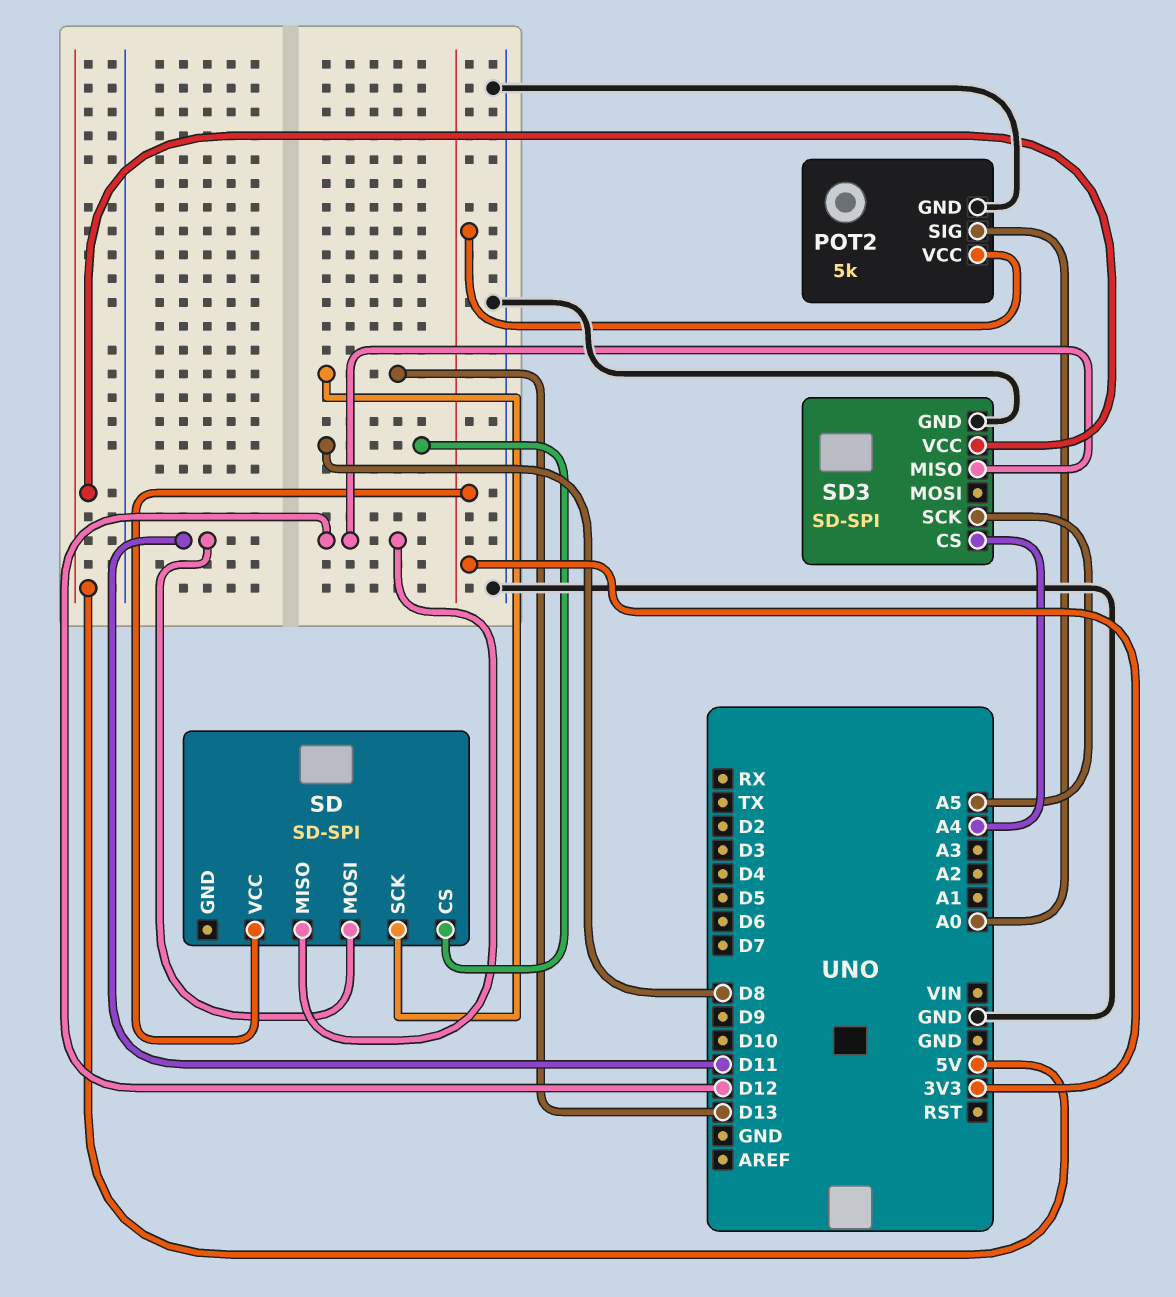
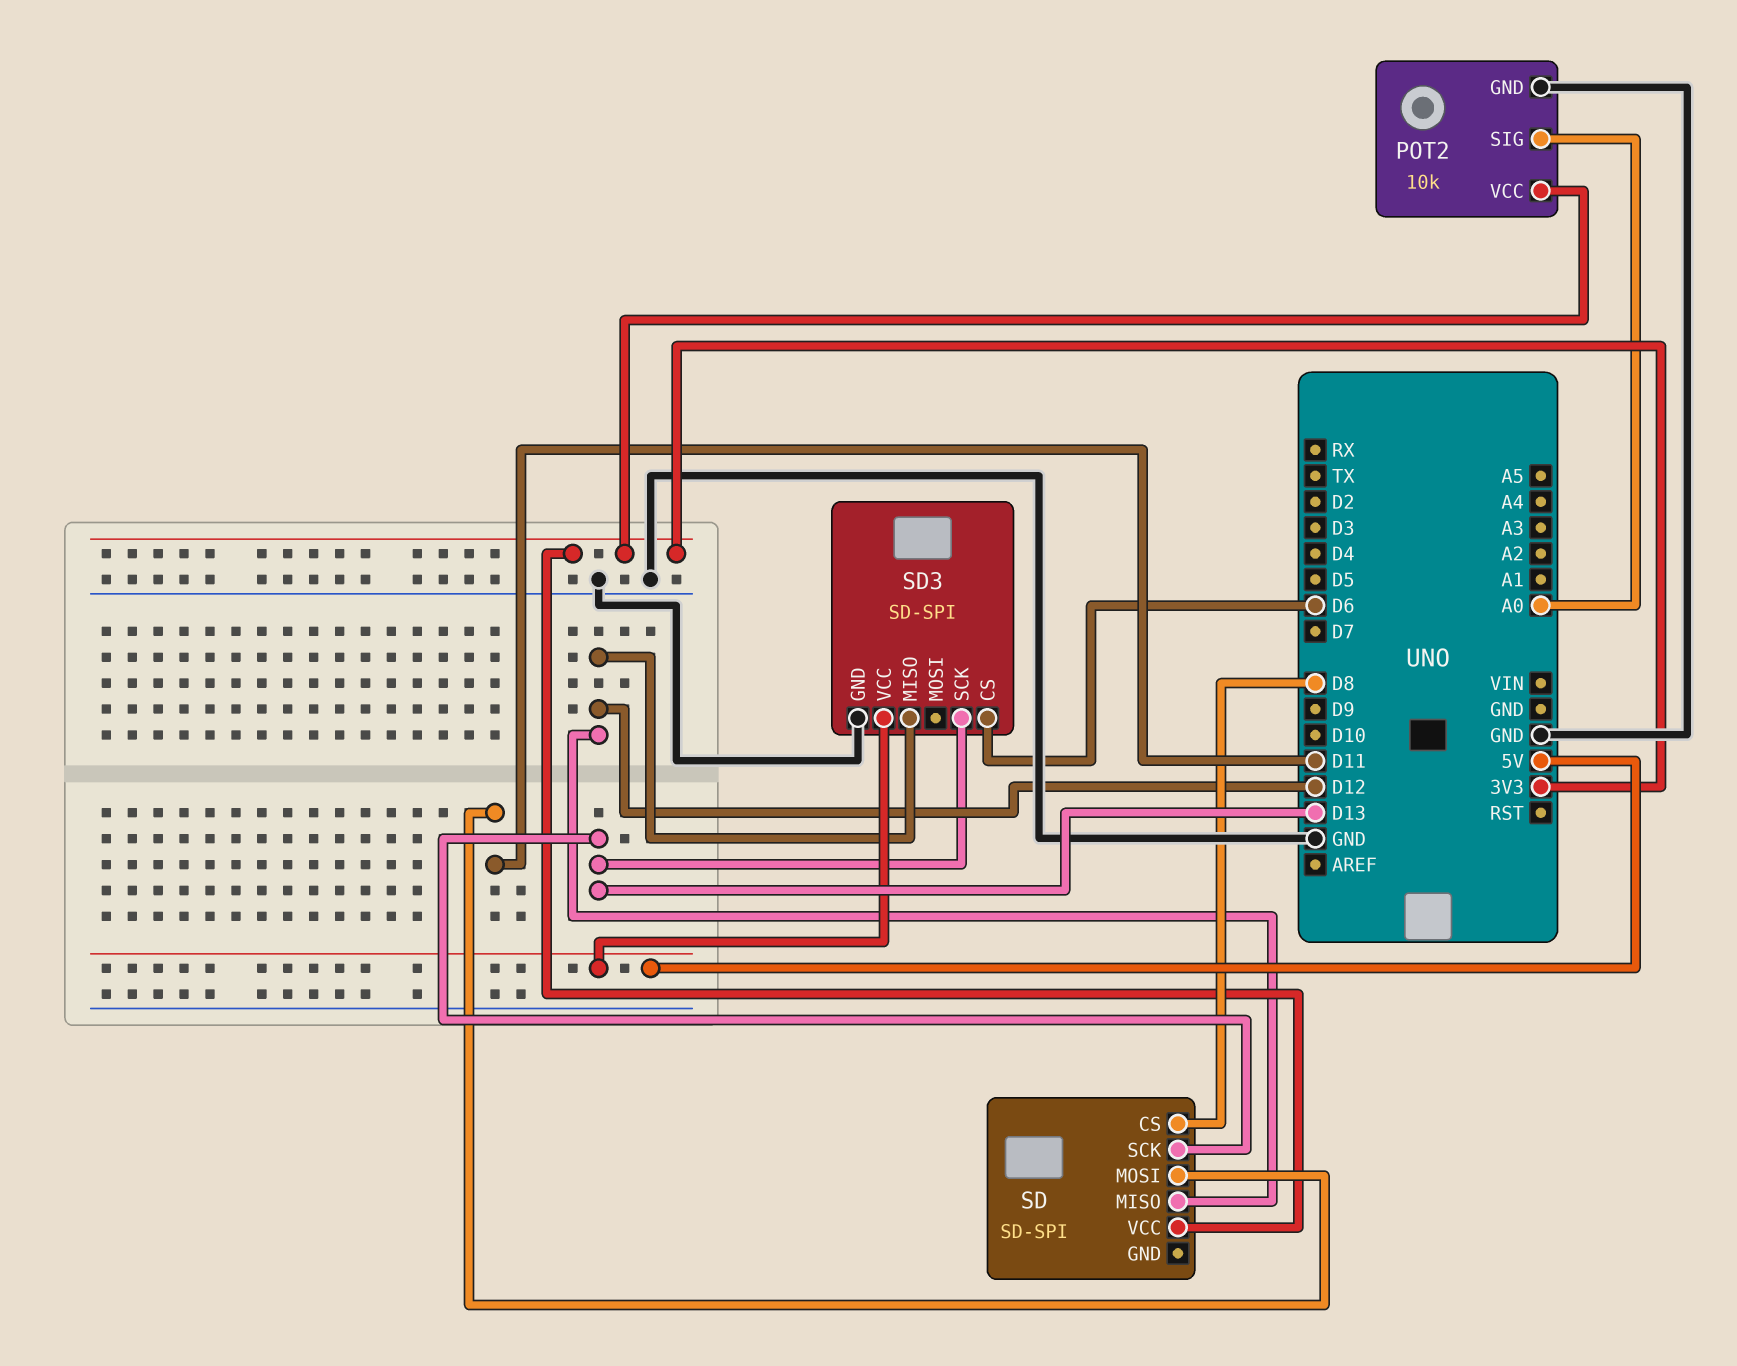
POT2: 5k -> 10k
SD3 pin CS: A4 -> D6
SD3 pin SCK: A5 -> D13

